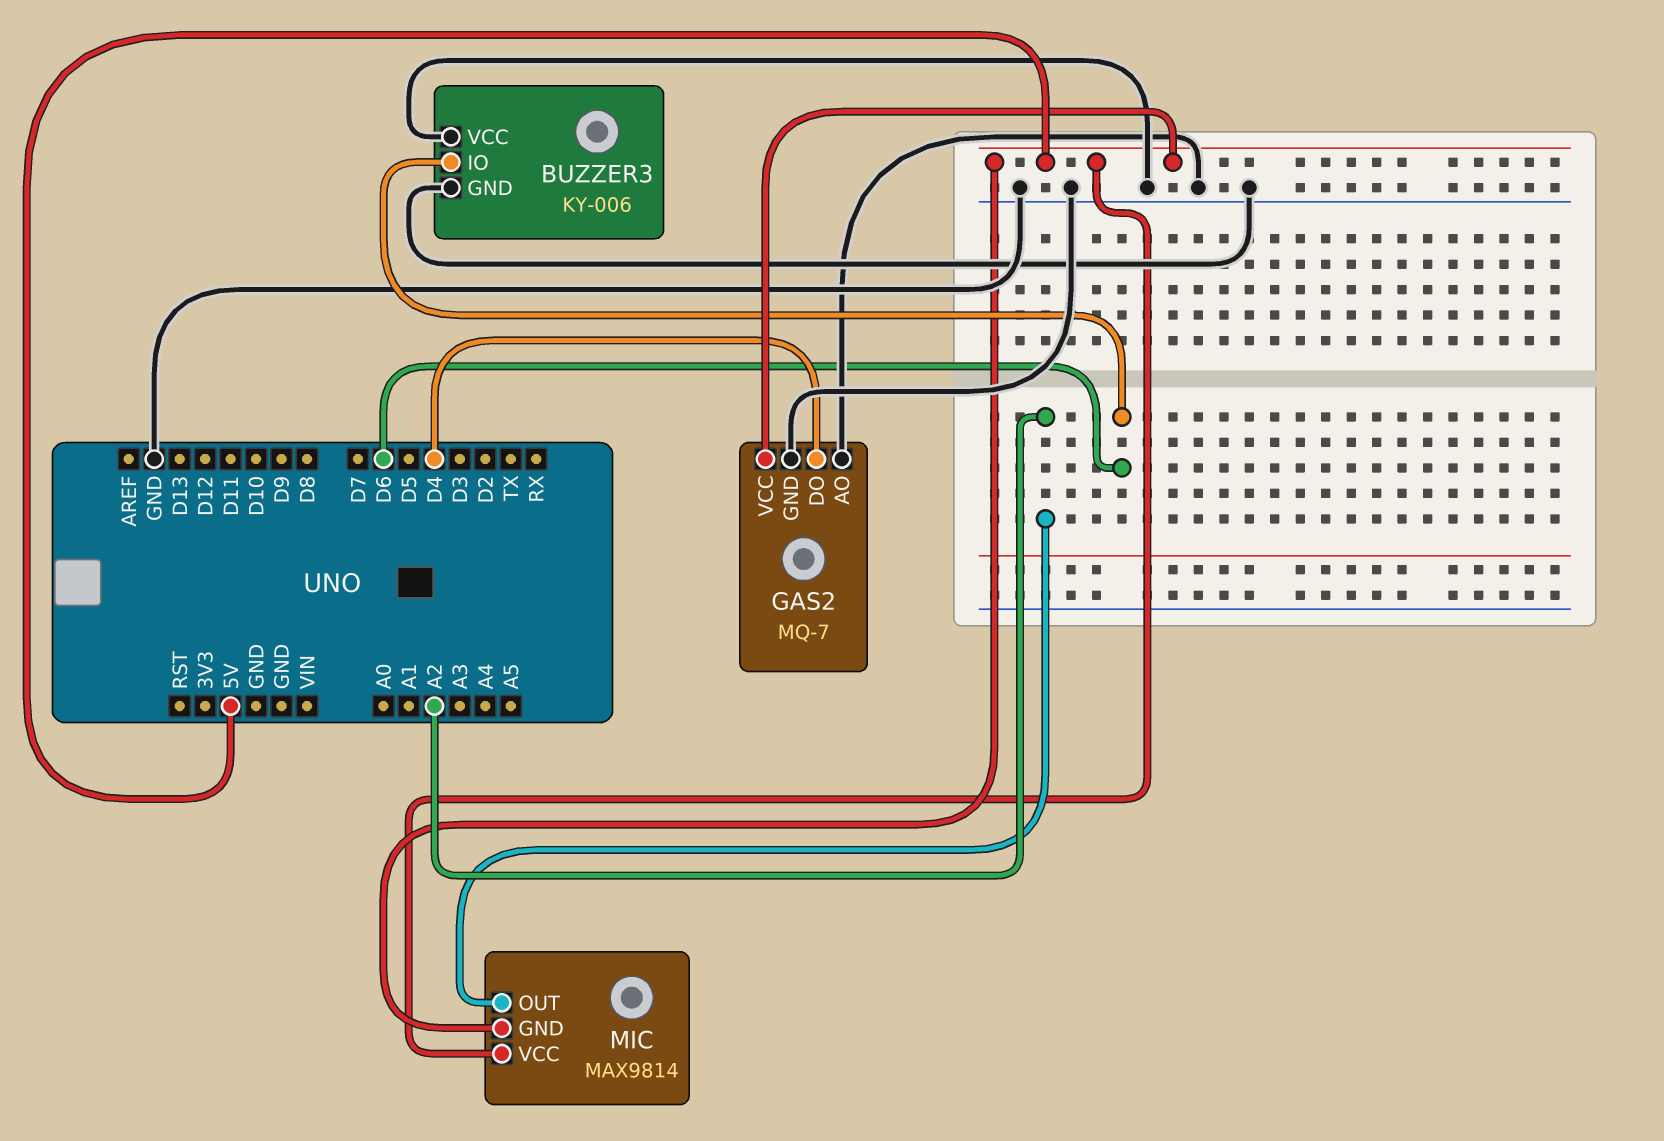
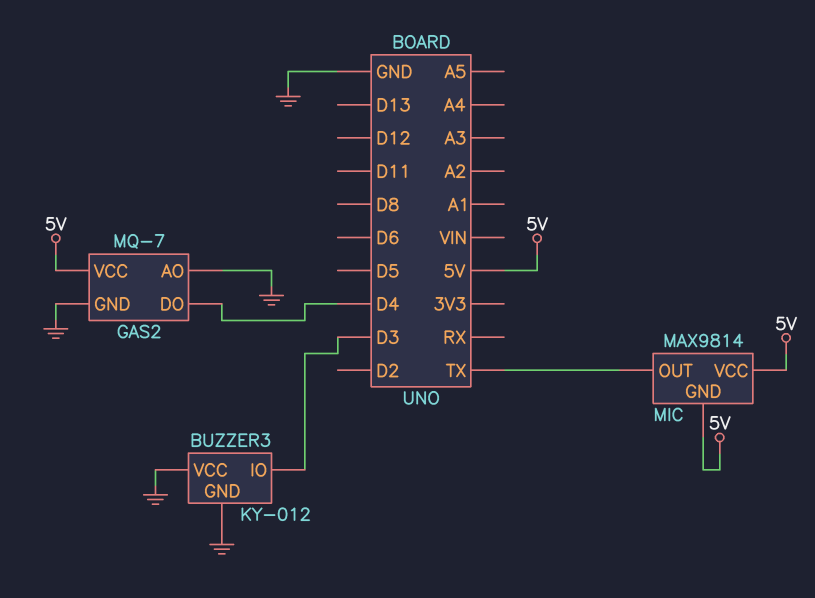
BUZZER3: KY-006 -> KY-012
BUZZER3 pin IO: D6 -> D3
MIC pin OUT: A2 -> TX

